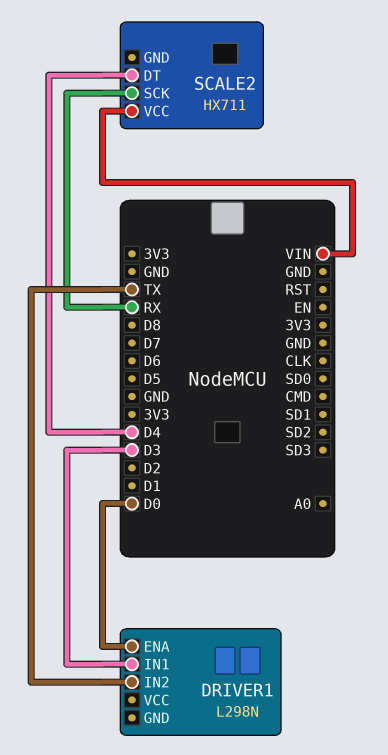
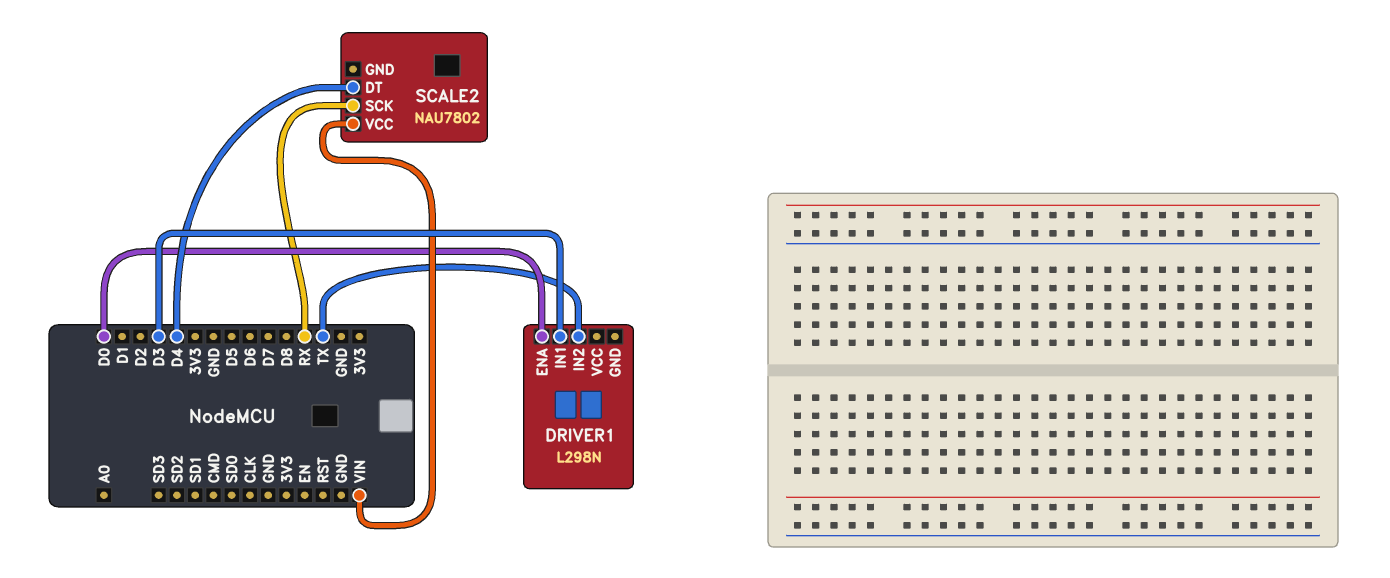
SCALE2: HX711 -> NAU7802

